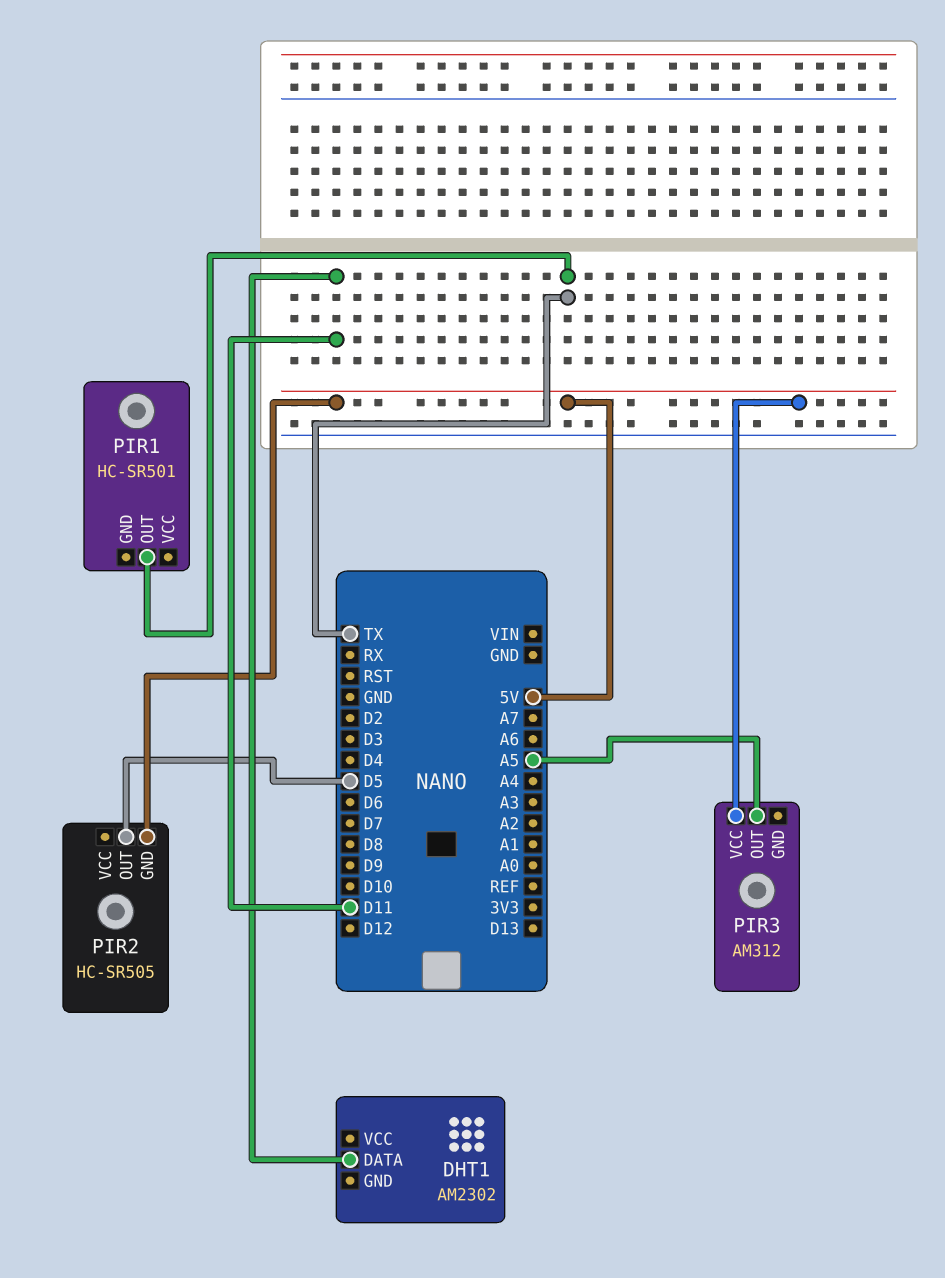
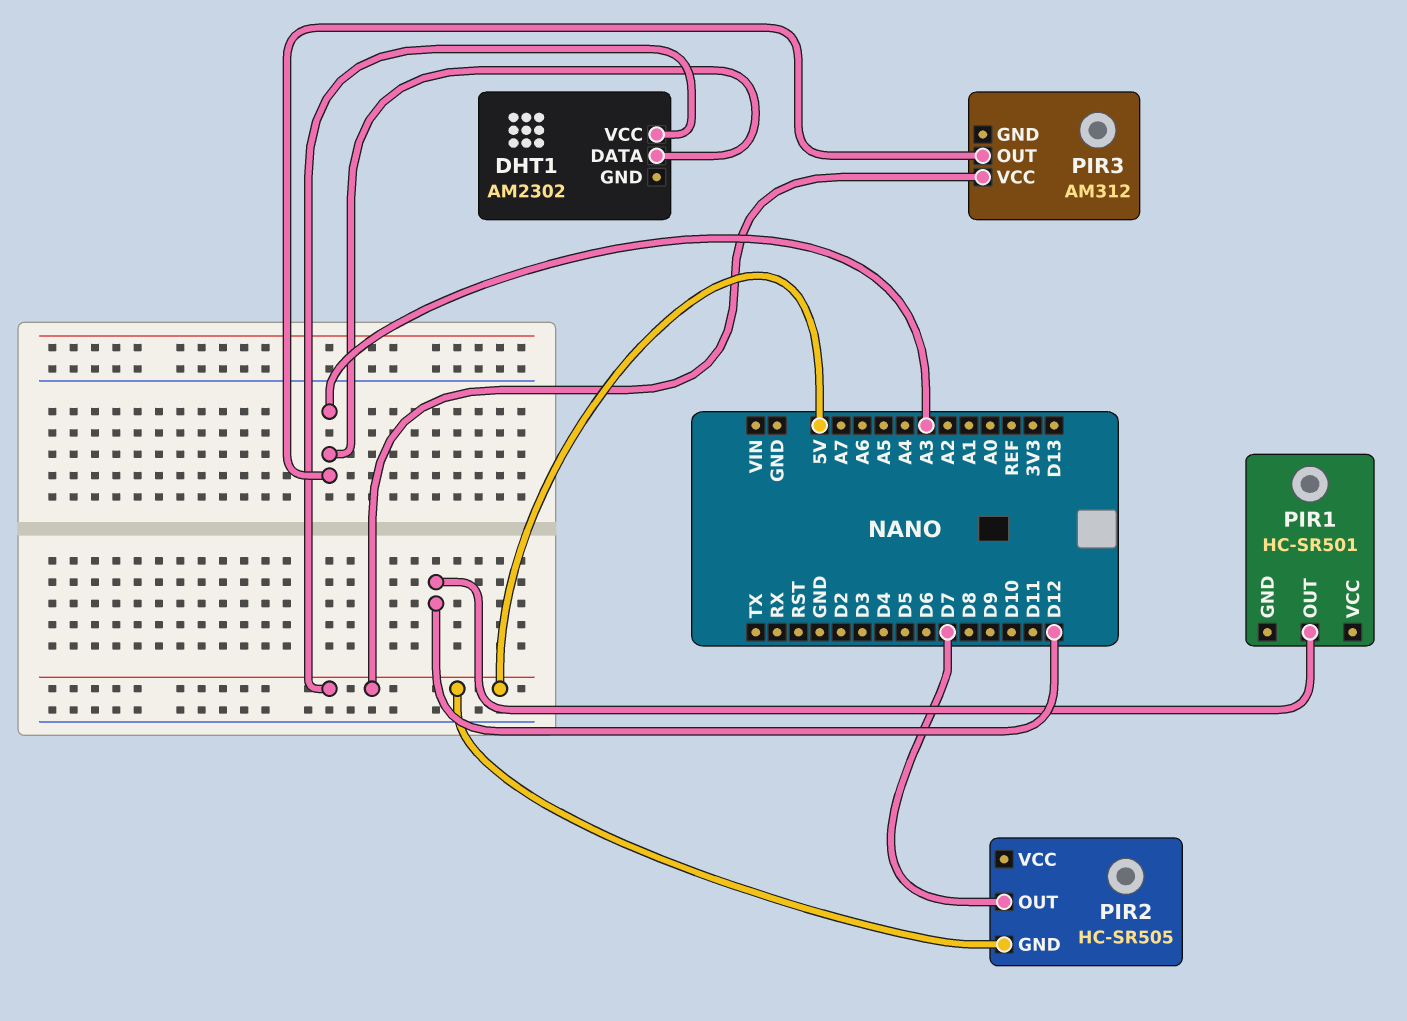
DHT1 pin DATA: D11 -> A3
DHT1 pin VCC: none -> 5V
PIR1 pin OUT: TX -> D12
PIR2 pin OUT: D5 -> D7
PIR3 pin OUT: A5 -> A3

